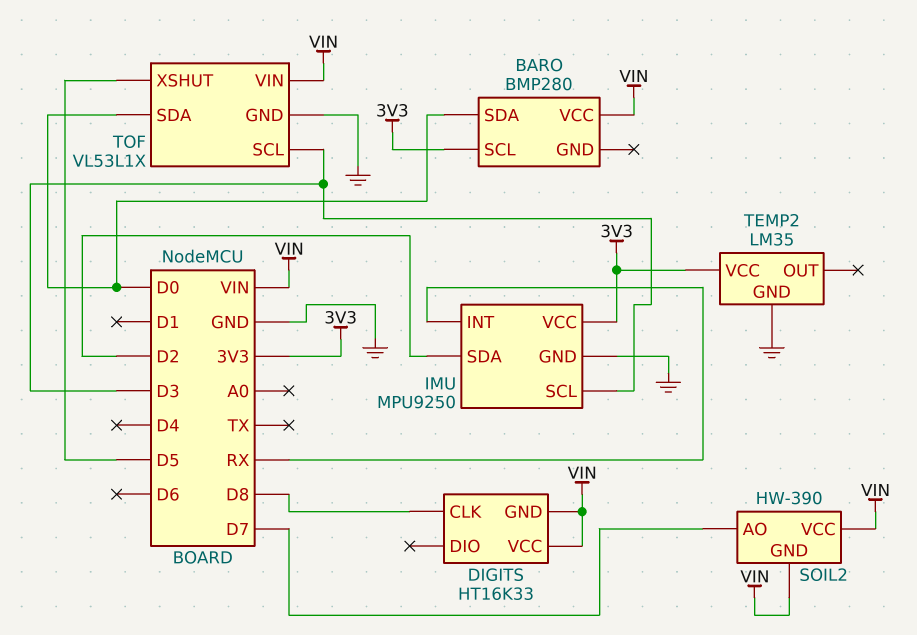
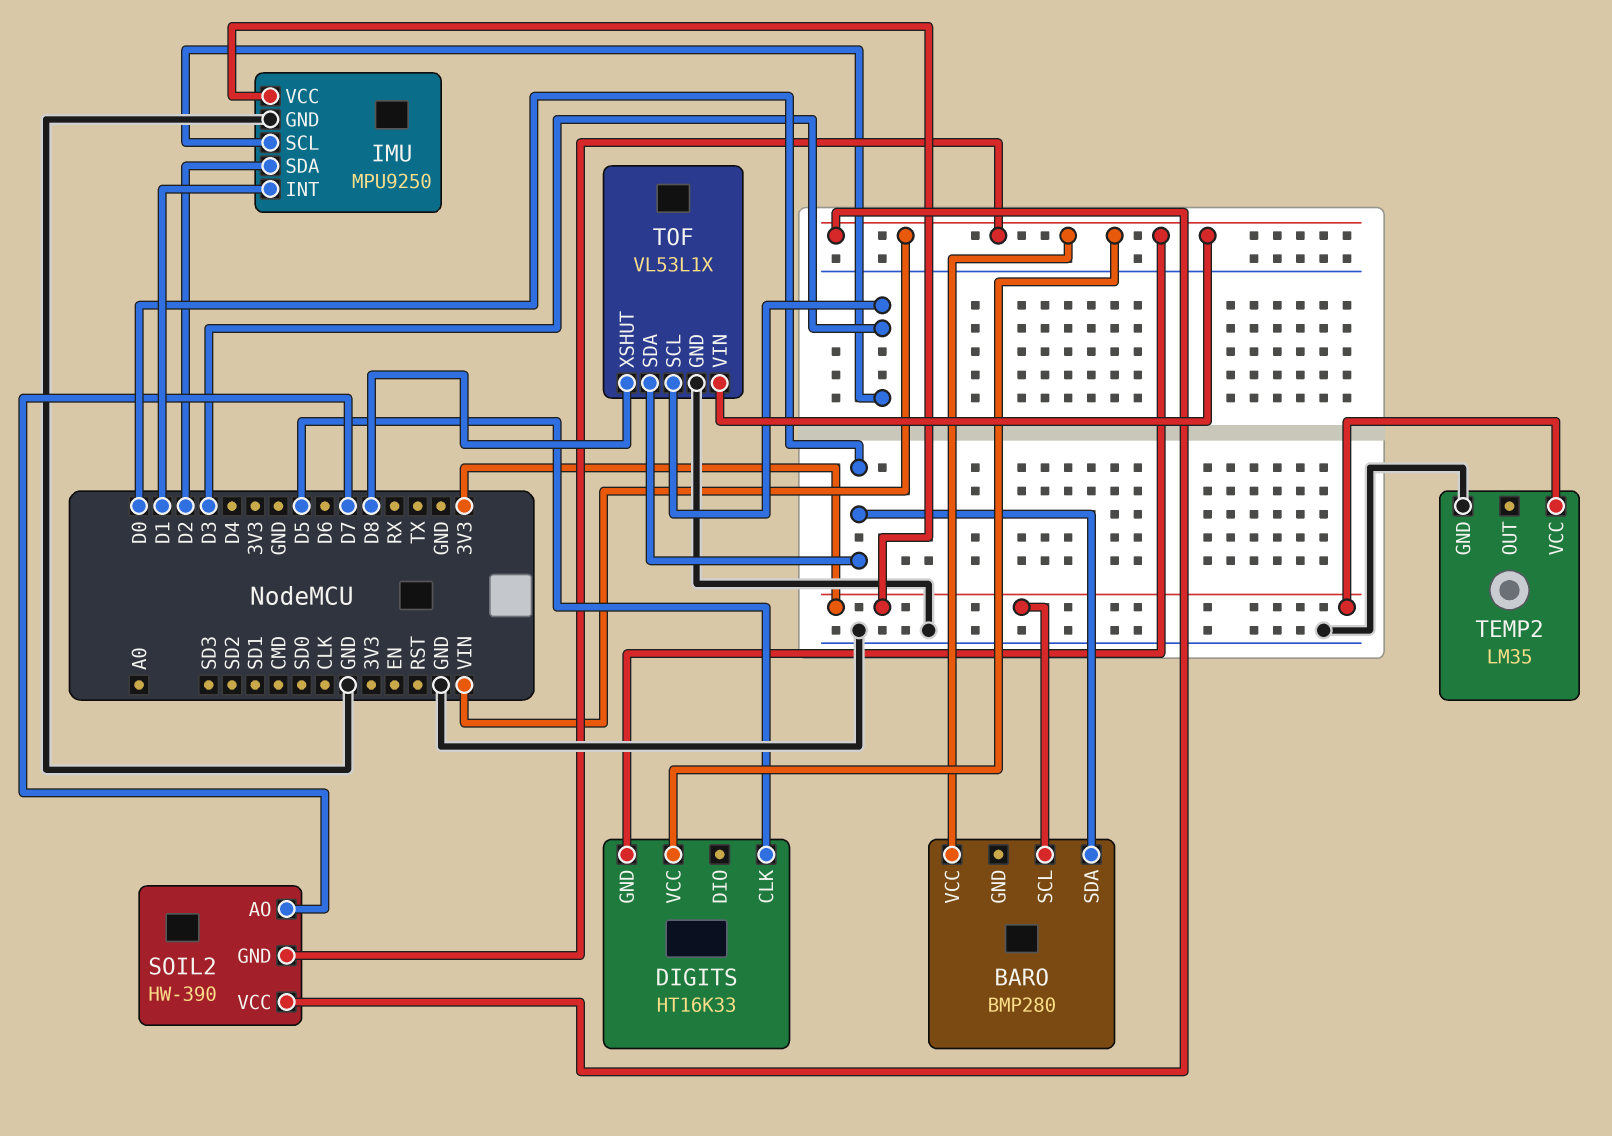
DIGITS pin CLK: D8 -> D5
IMU pin INT: RX -> D1
TOF pin XSHUT: D5 -> D8

